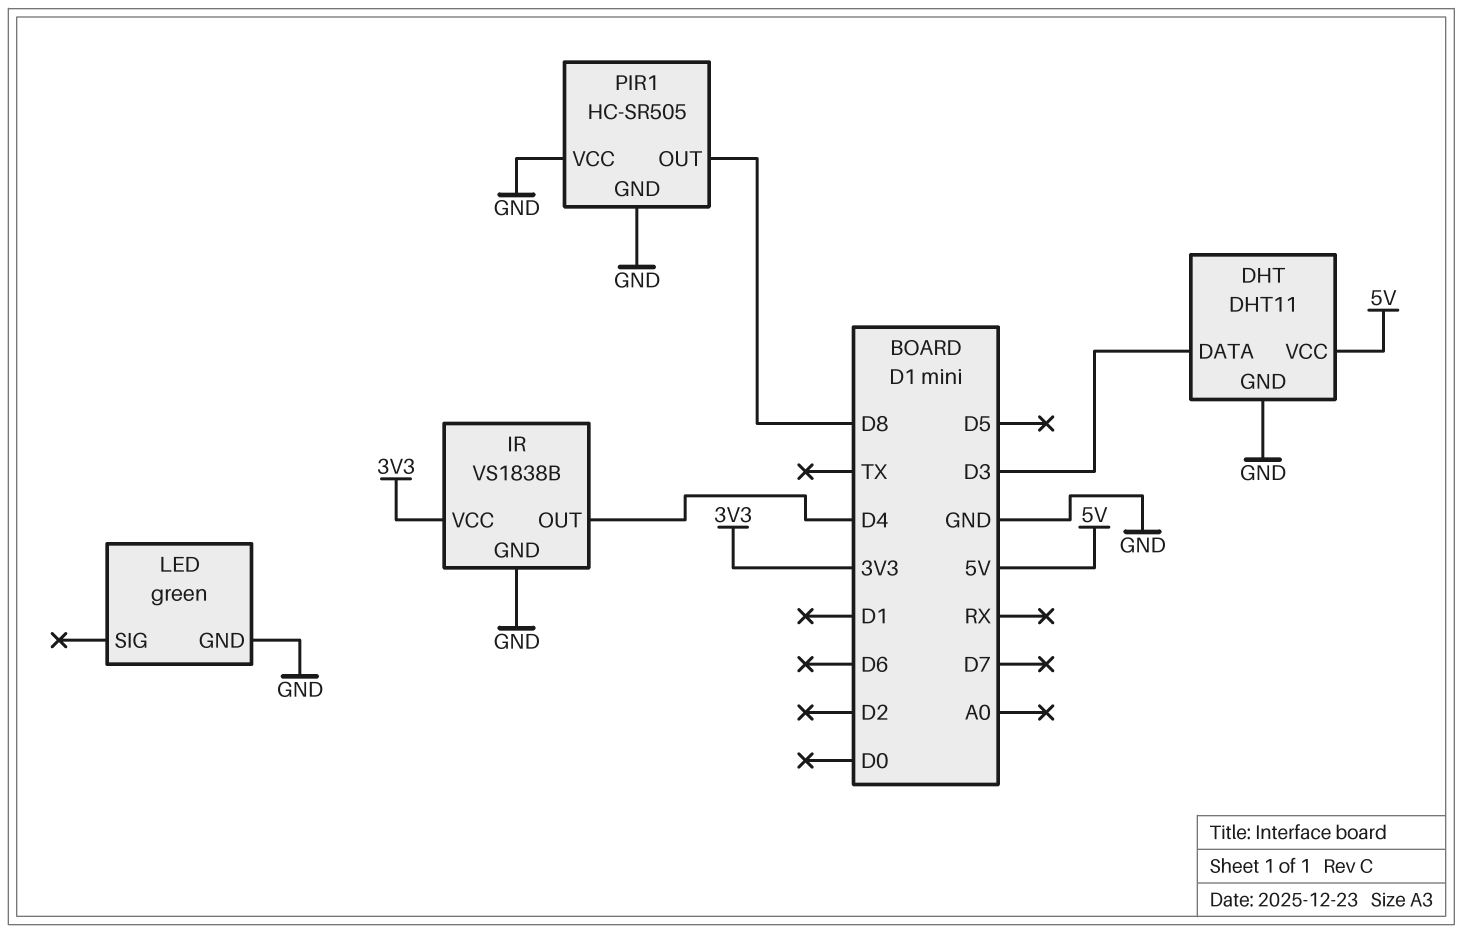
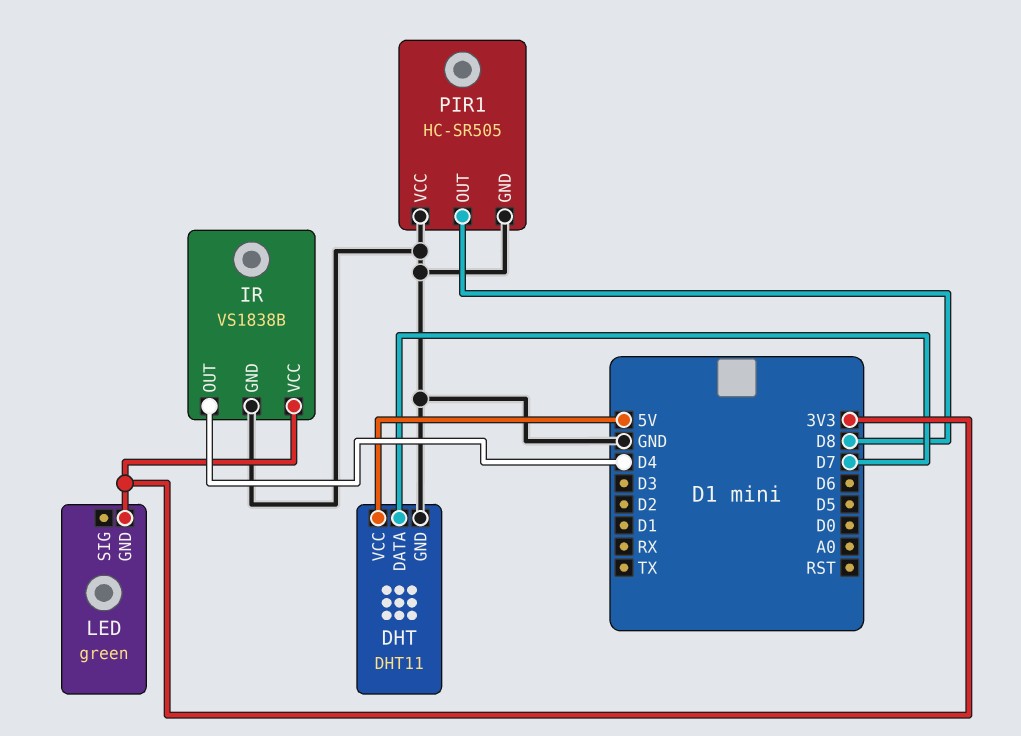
DHT pin DATA: D3 -> D7
LED pin GND: GND -> 3V3

